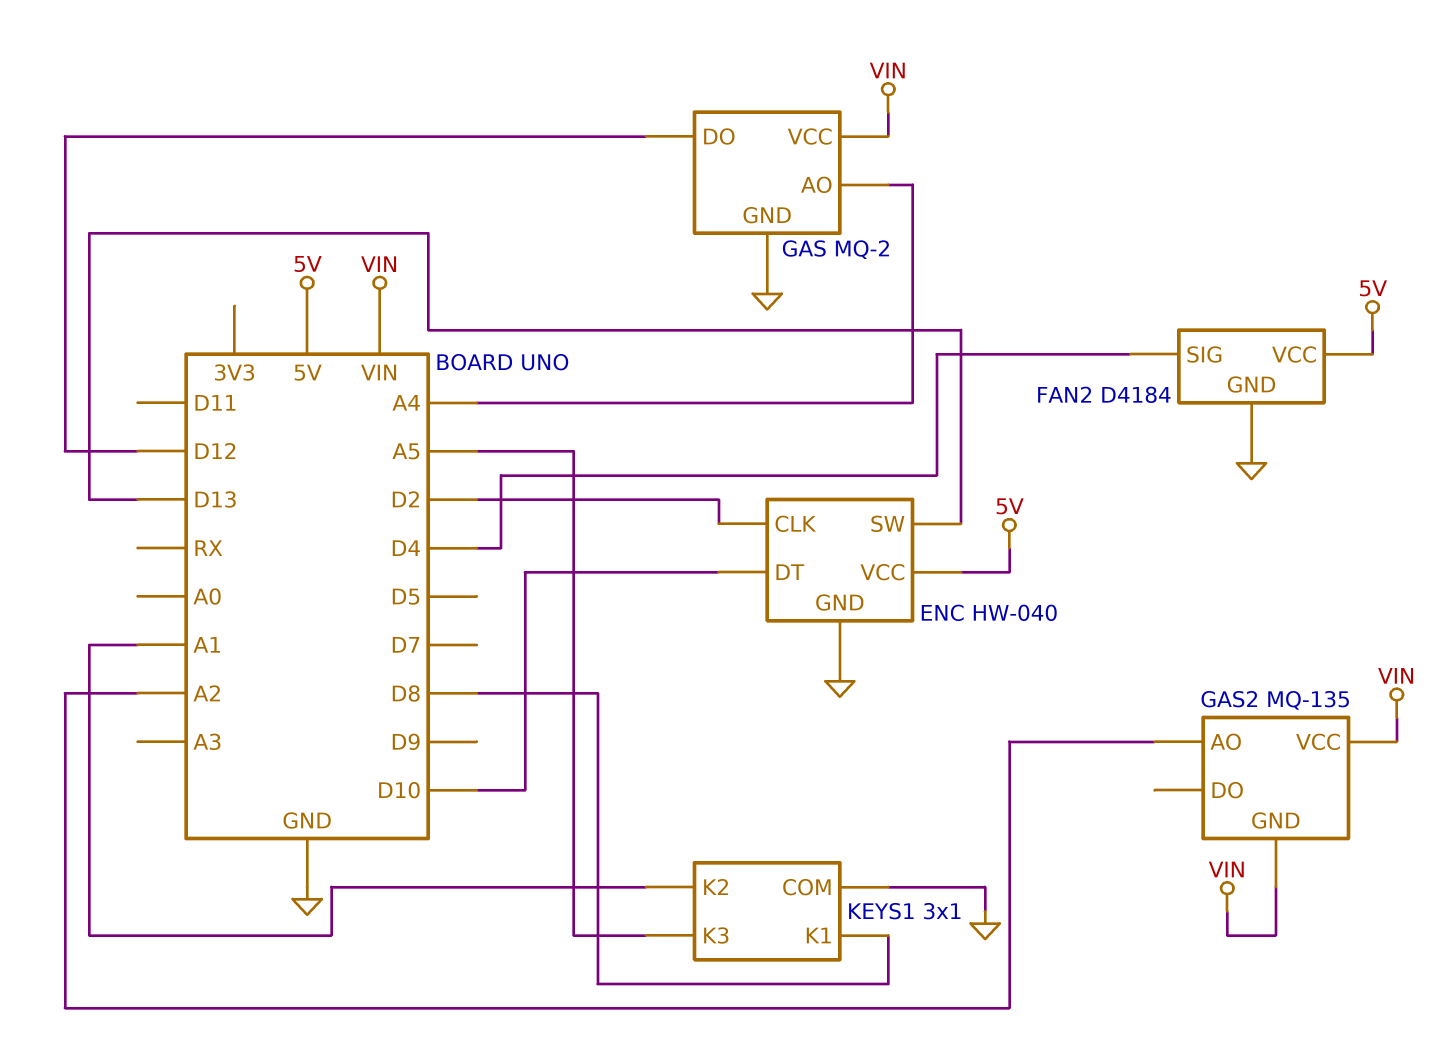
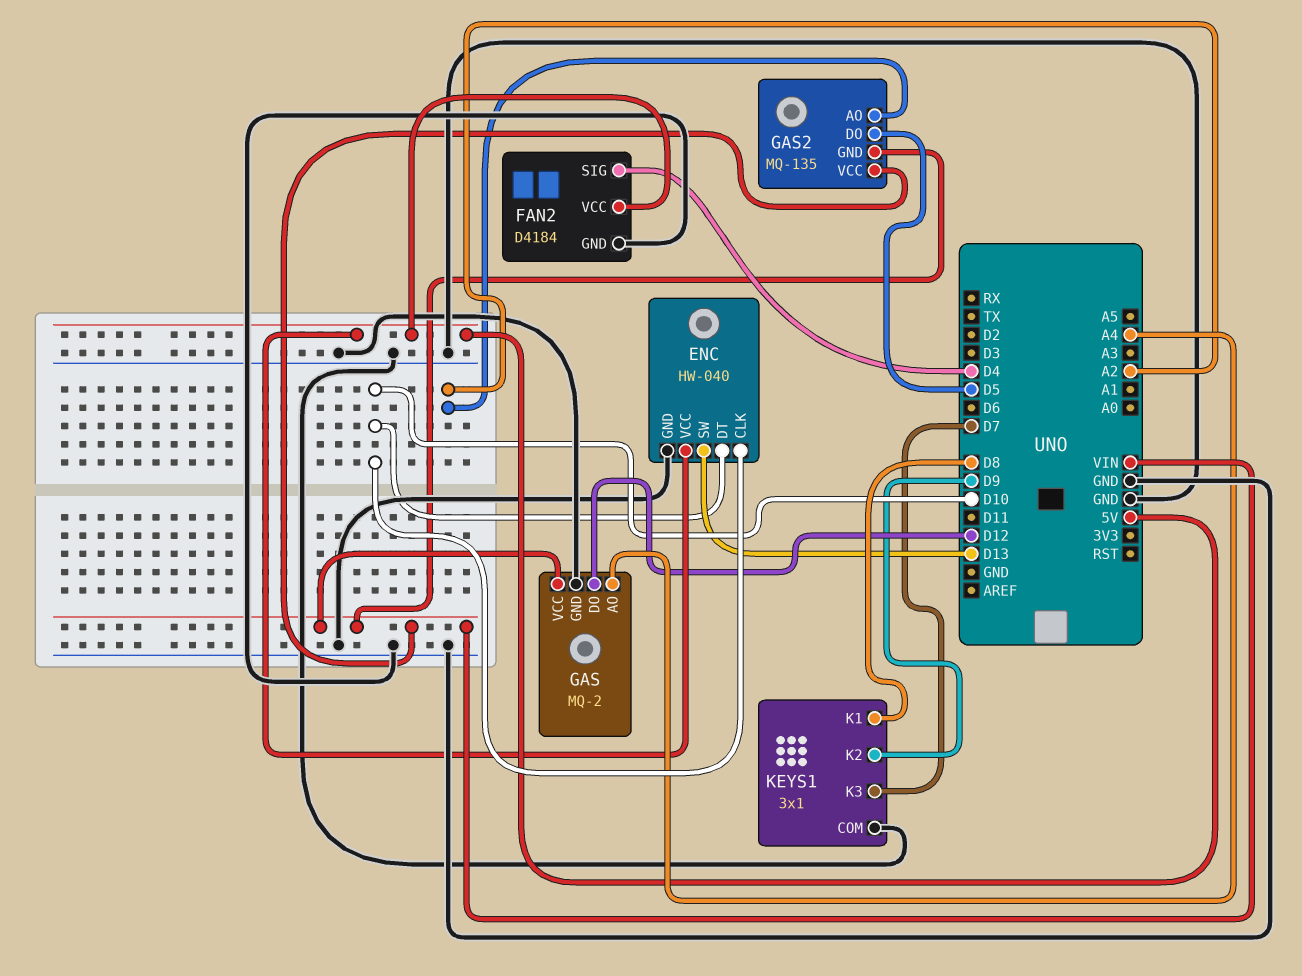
ENC pin CLK: D2 -> D10
GAS2 pin DO: none -> D5
KEYS1 pin K2: A1 -> D9
KEYS1 pin K3: A5 -> D7

